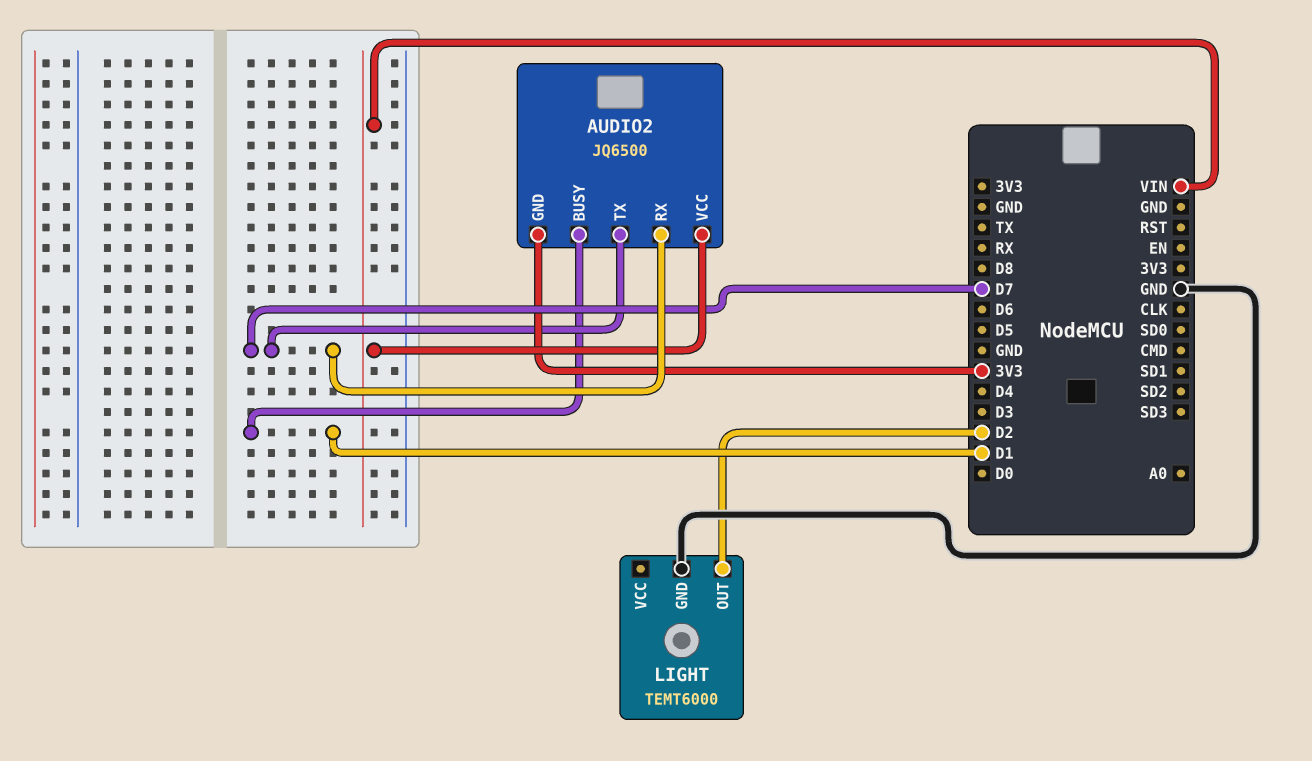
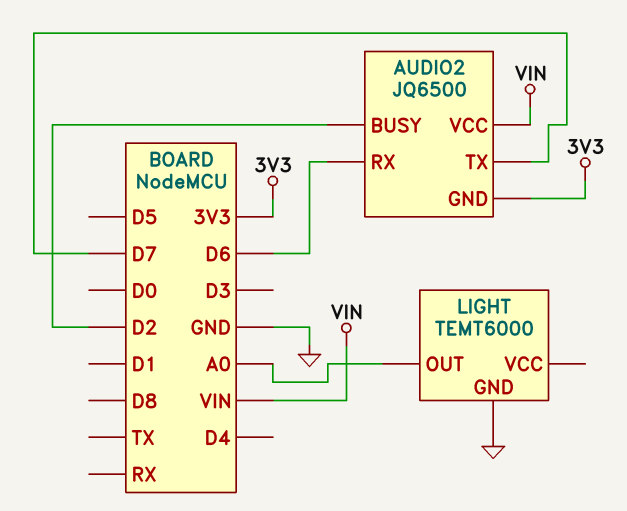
AUDIO2 pin BUSY: D1 -> D2
AUDIO2 pin RX: D7 -> D6
LIGHT pin OUT: D2 -> A0

